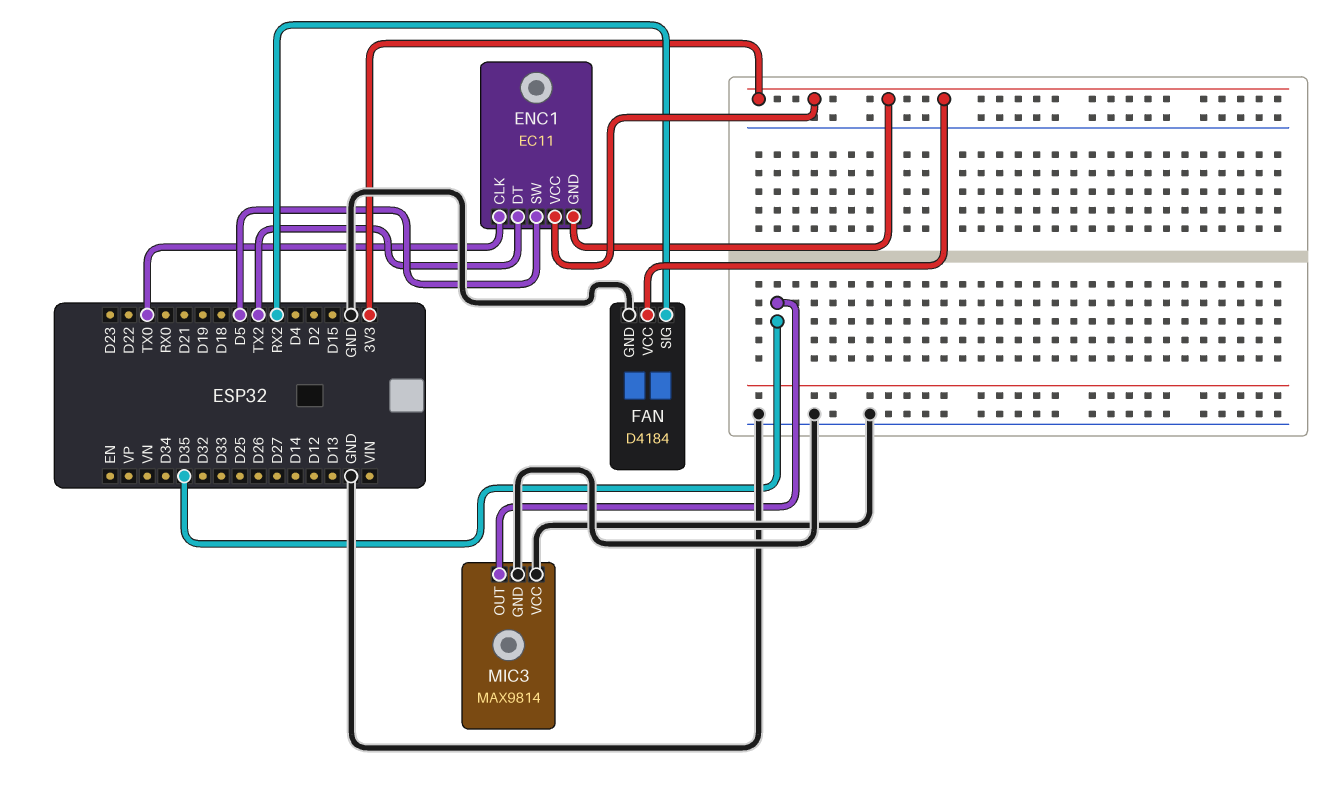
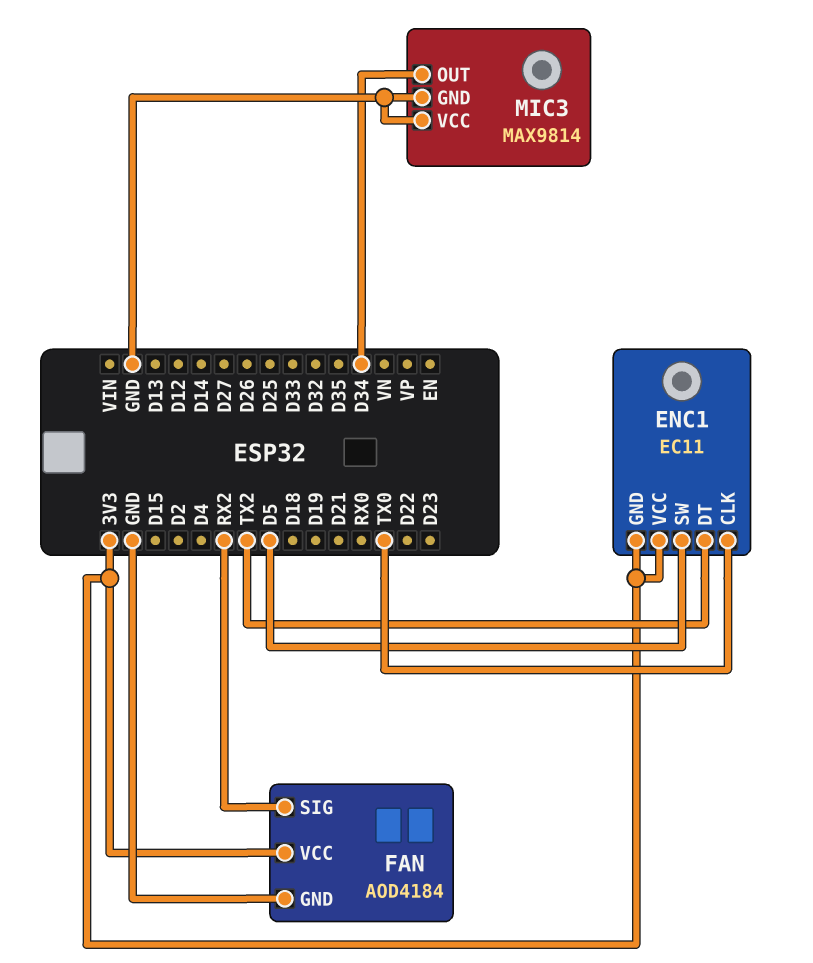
FAN: D4184 -> AOD4184
MIC3 pin OUT: D35 -> D34

